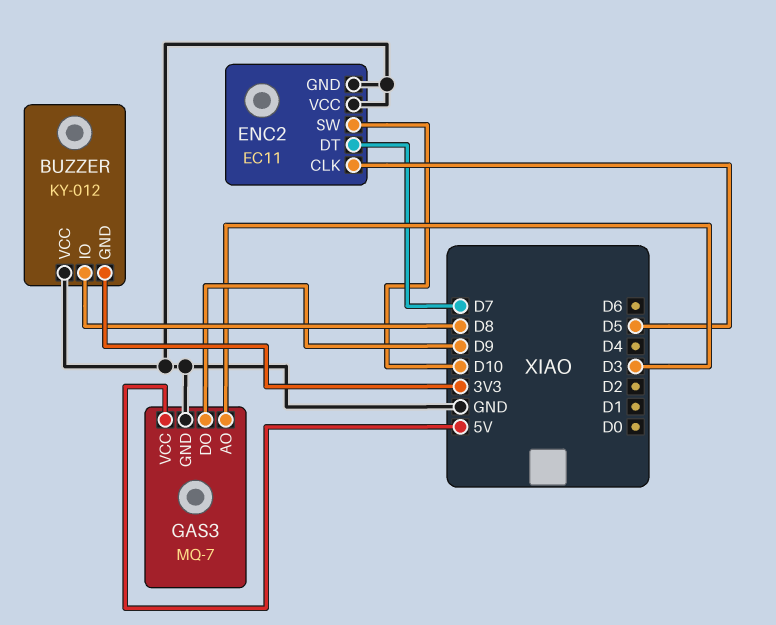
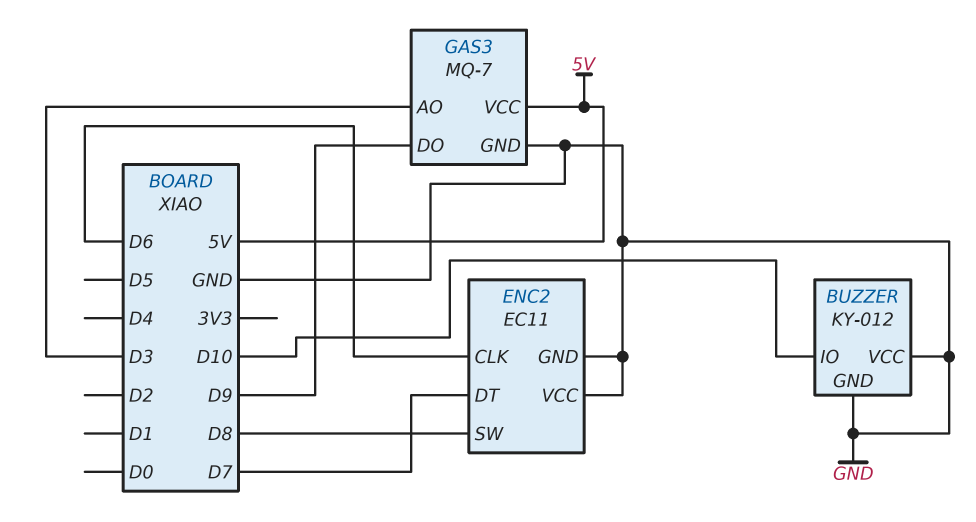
BUZZER pin GND: 3V3 -> GND
BUZZER pin IO: D8 -> D10
ENC2 pin CLK: D5 -> D6
ENC2 pin SW: D10 -> D8

